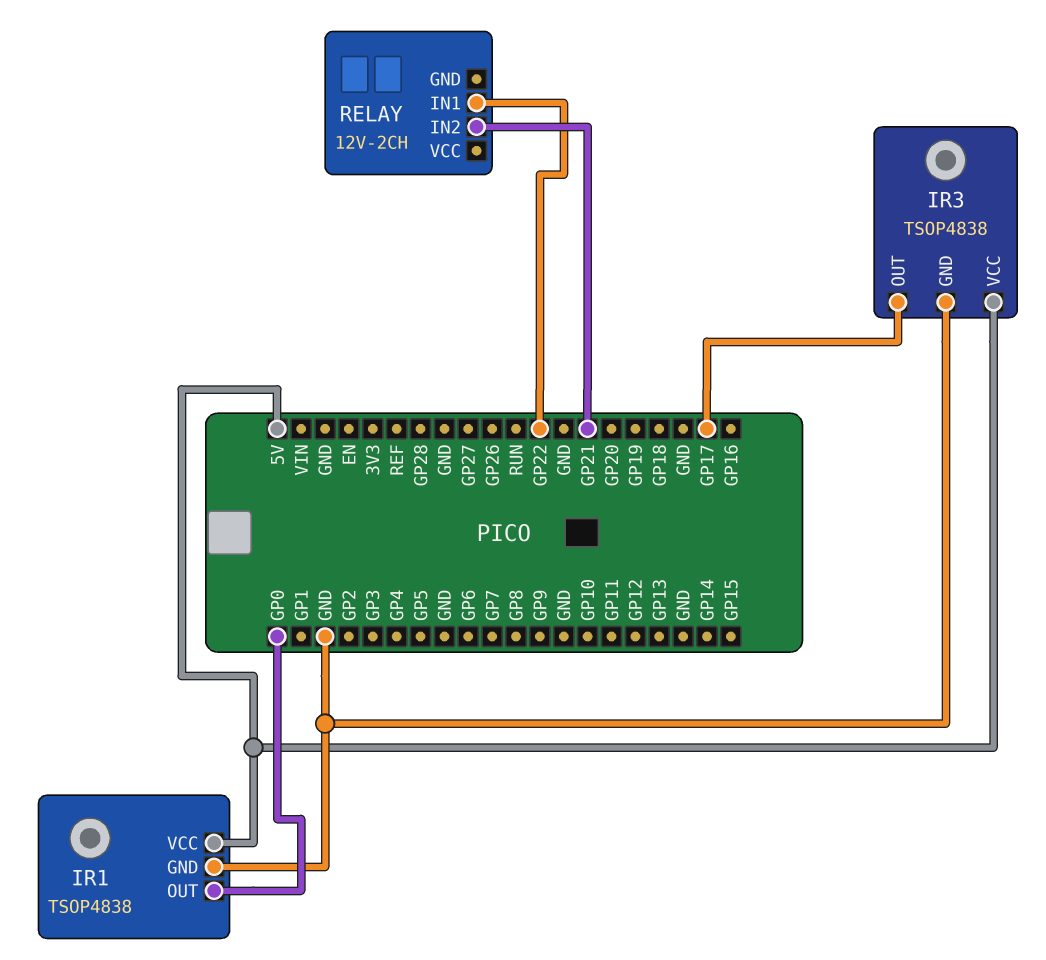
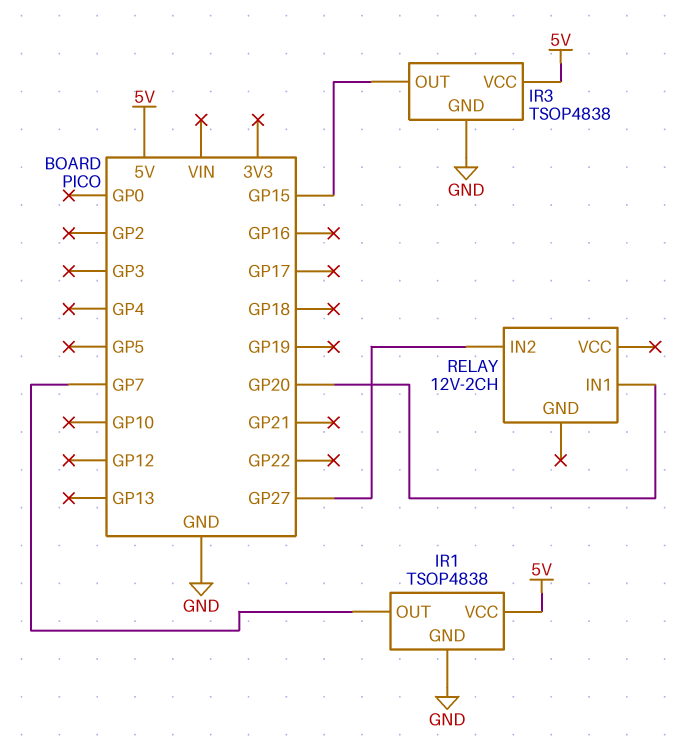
IR1 pin OUT: GP0 -> GP7
IR3 pin OUT: GP17 -> GP15
RELAY pin IN1: GP22 -> GP20
RELAY pin IN2: GP21 -> GP27

